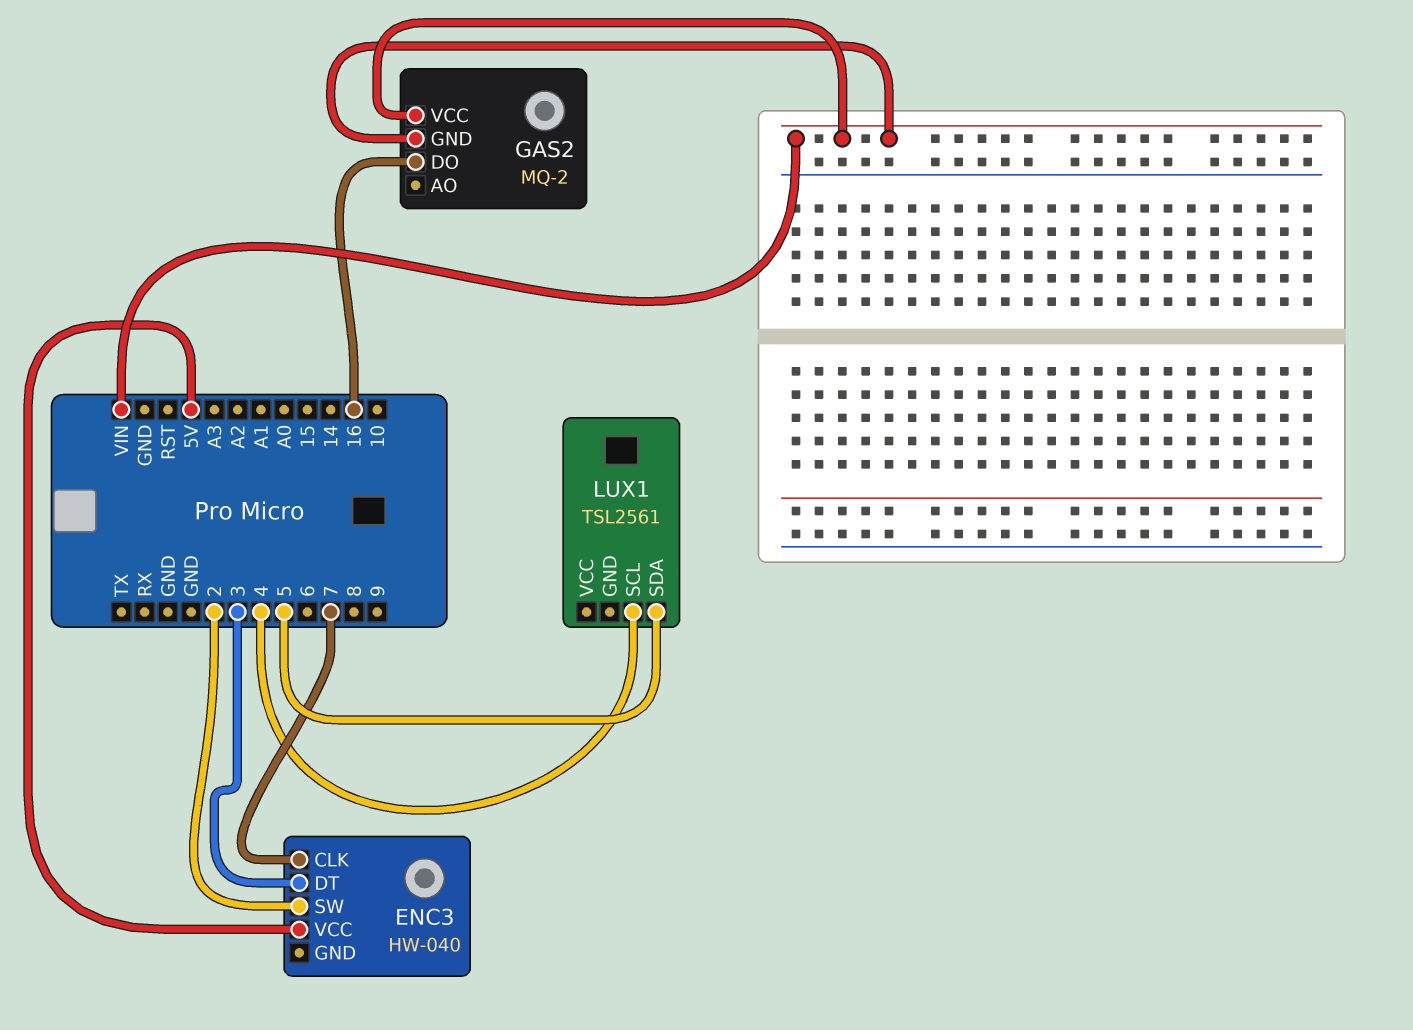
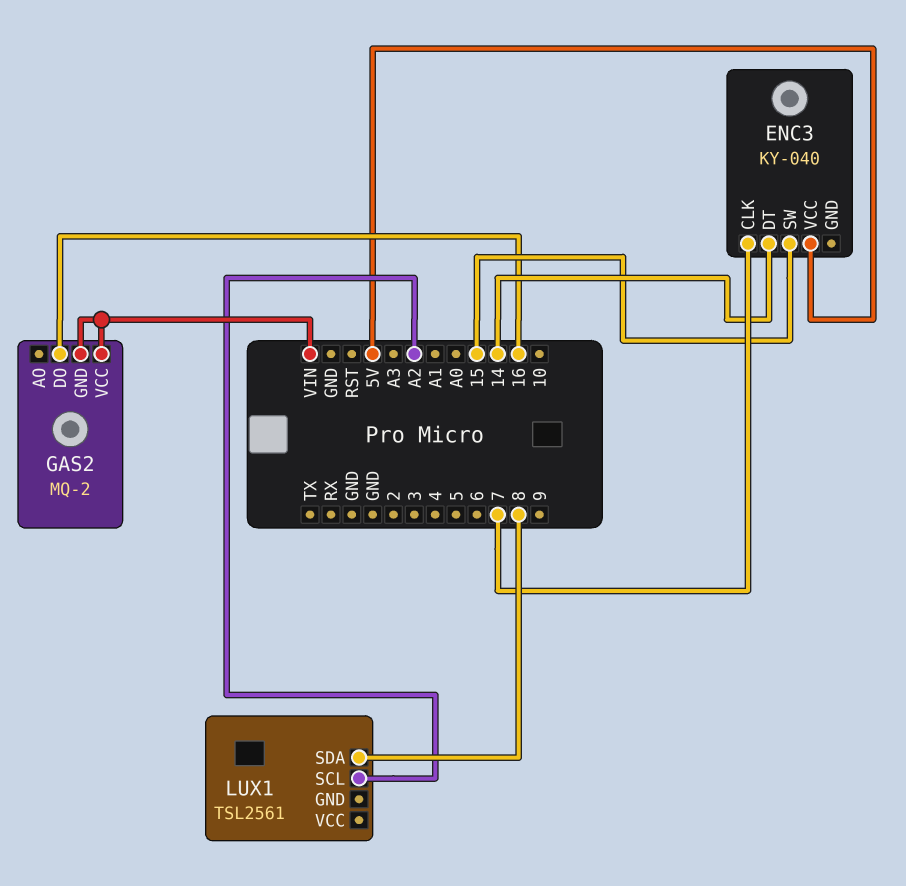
ENC3: HW-040 -> KY-040
ENC3 pin DT: 3 -> 14
ENC3 pin SW: 2 -> 15
LUX1 pin SCL: 4 -> A2
LUX1 pin SDA: 5 -> 8

